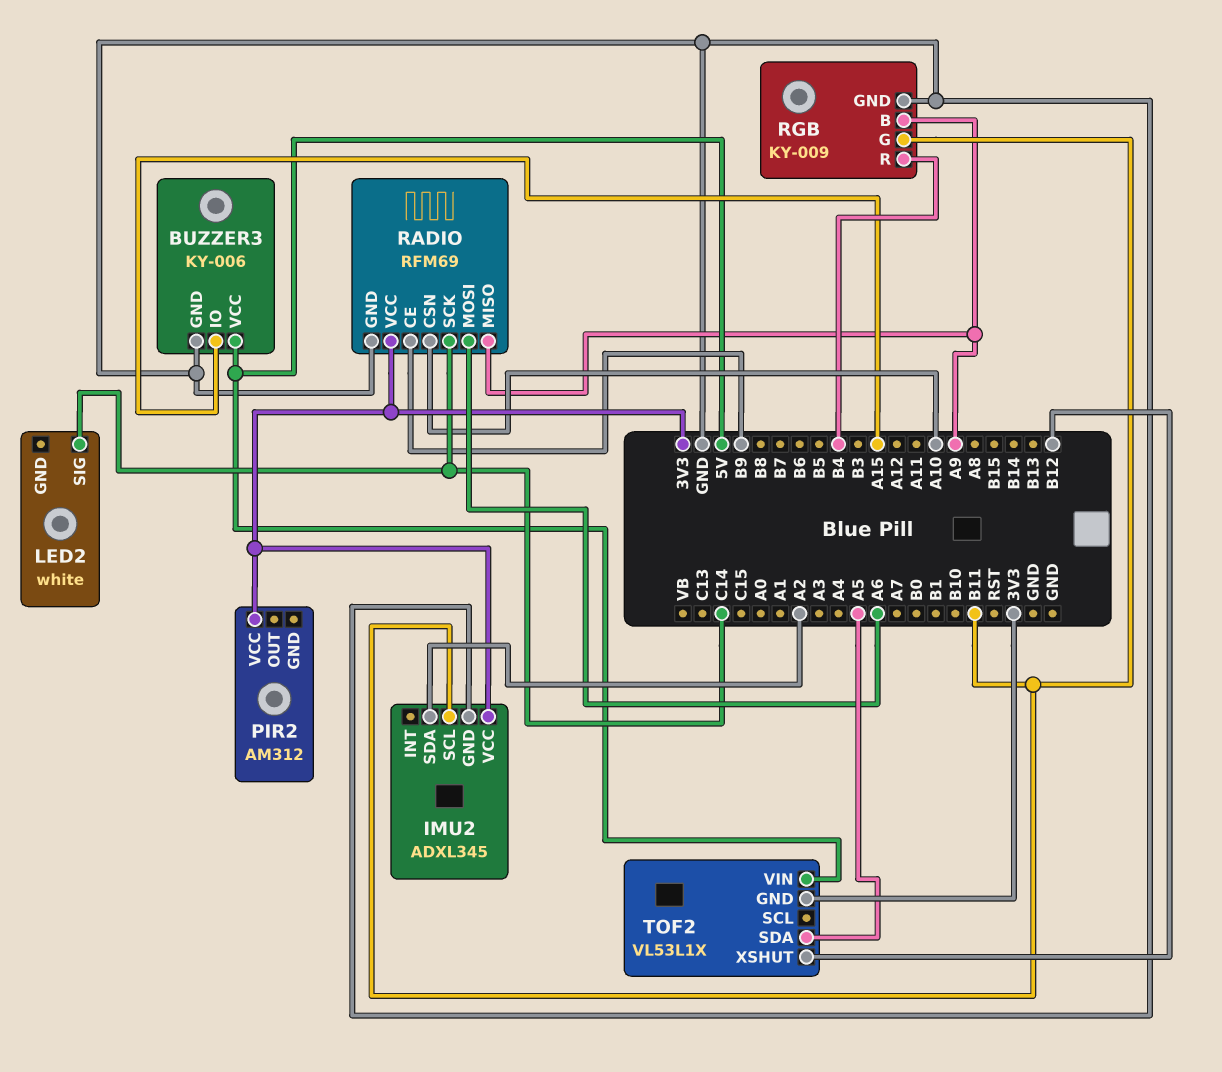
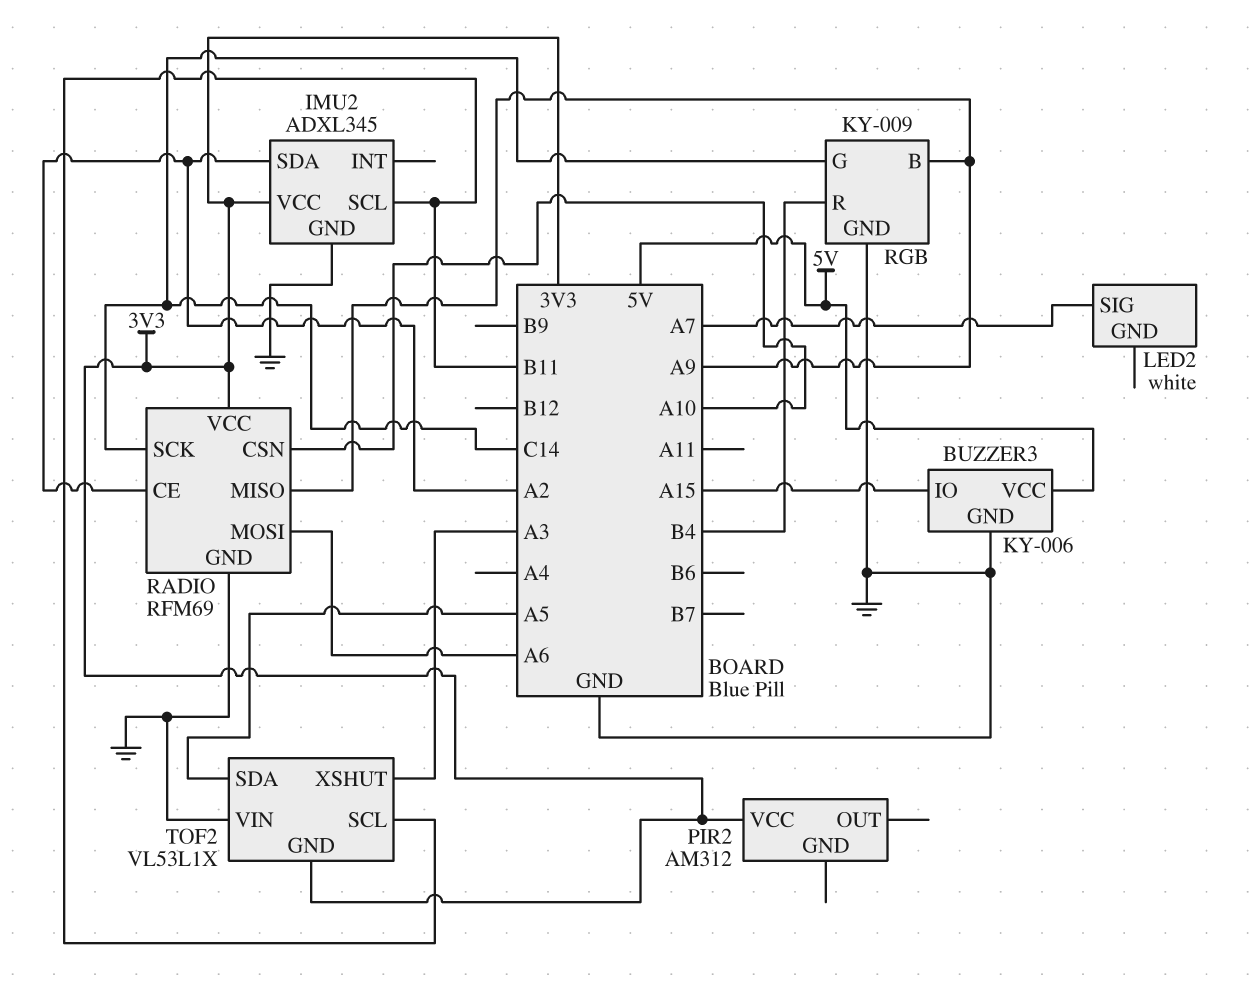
LED2 pin SIG: C14 -> A7
RADIO pin CE: B9 -> A2
RGB pin G: B11 -> C14
TOF2 pin SCL: none -> B11
TOF2 pin VIN: 5V -> GND
TOF2 pin XSHUT: B12 -> A3

